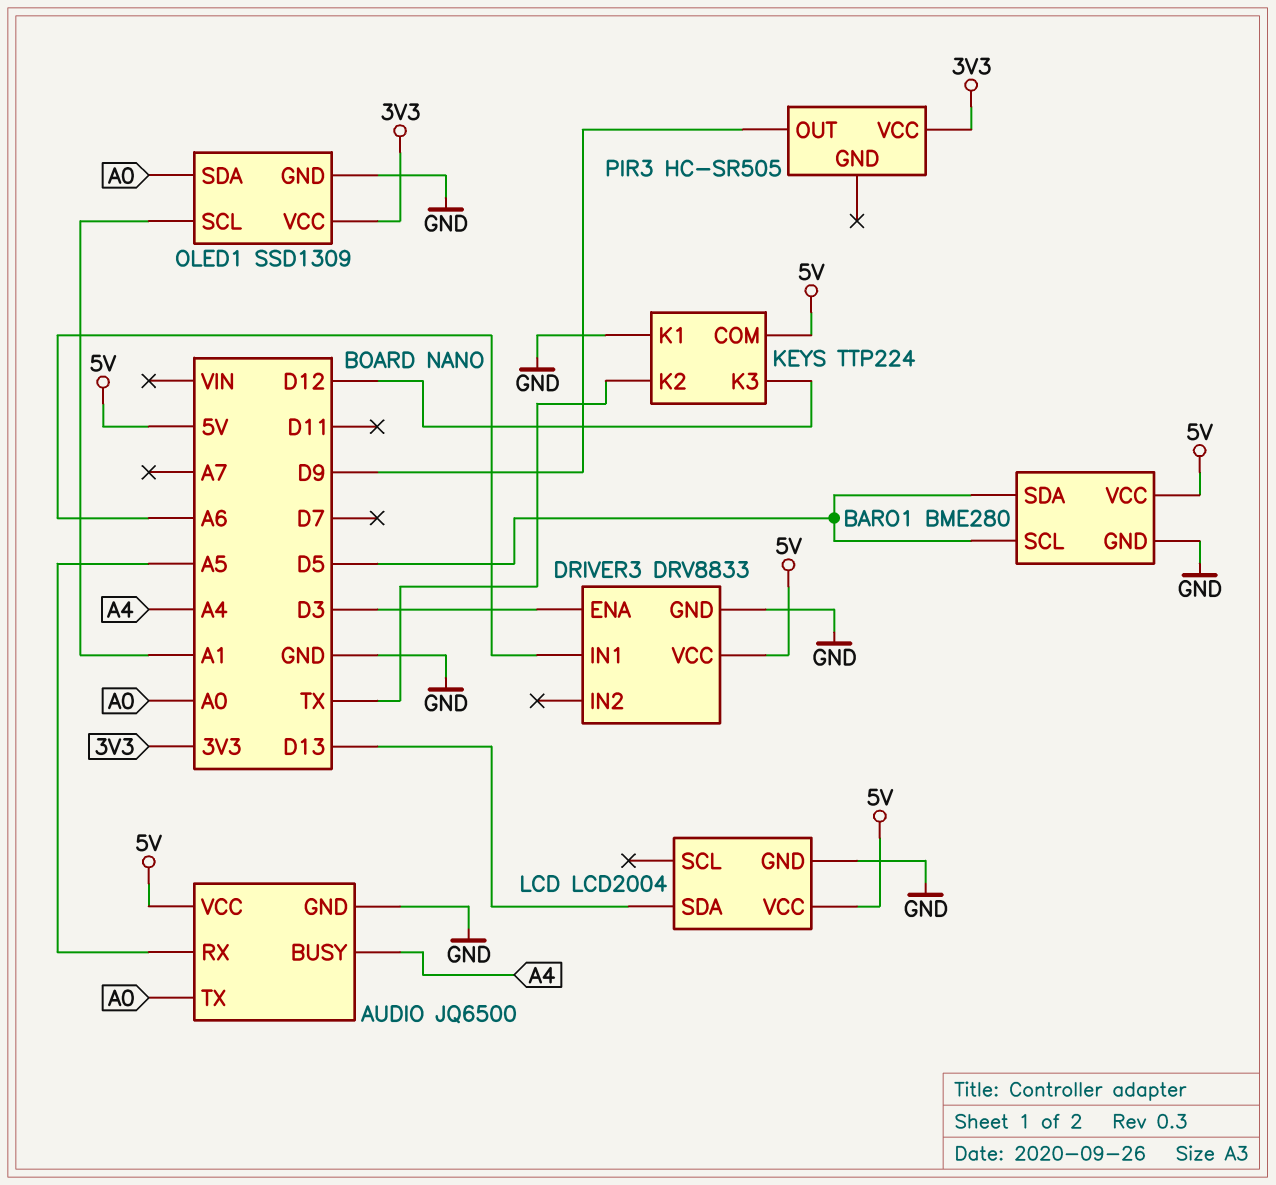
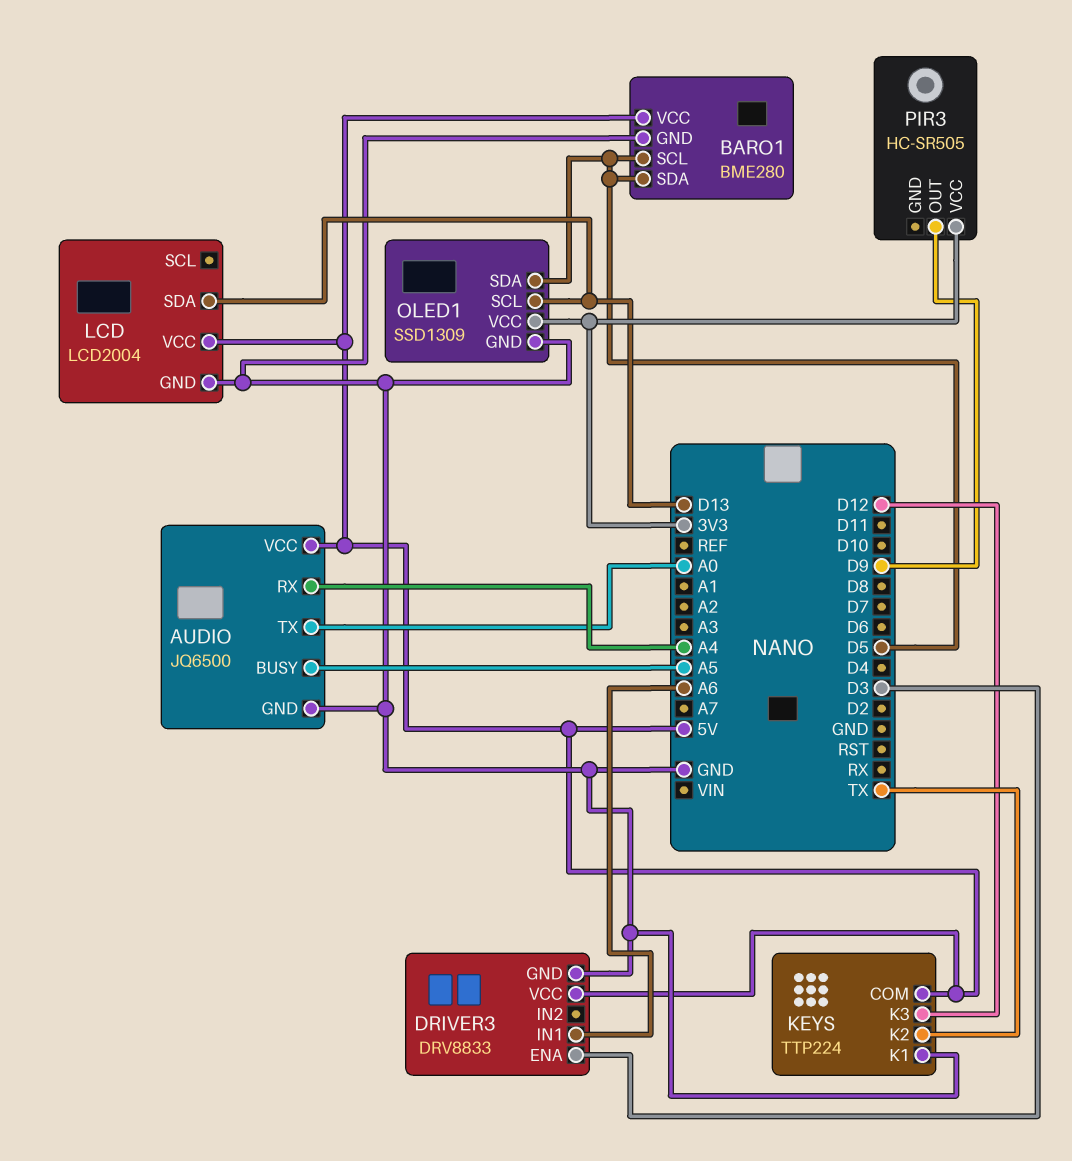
AUDIO pin BUSY: A4 -> A5
AUDIO pin RX: A5 -> A4
OLED1 pin SCL: A1 -> D13
OLED1 pin SDA: A0 -> D5

